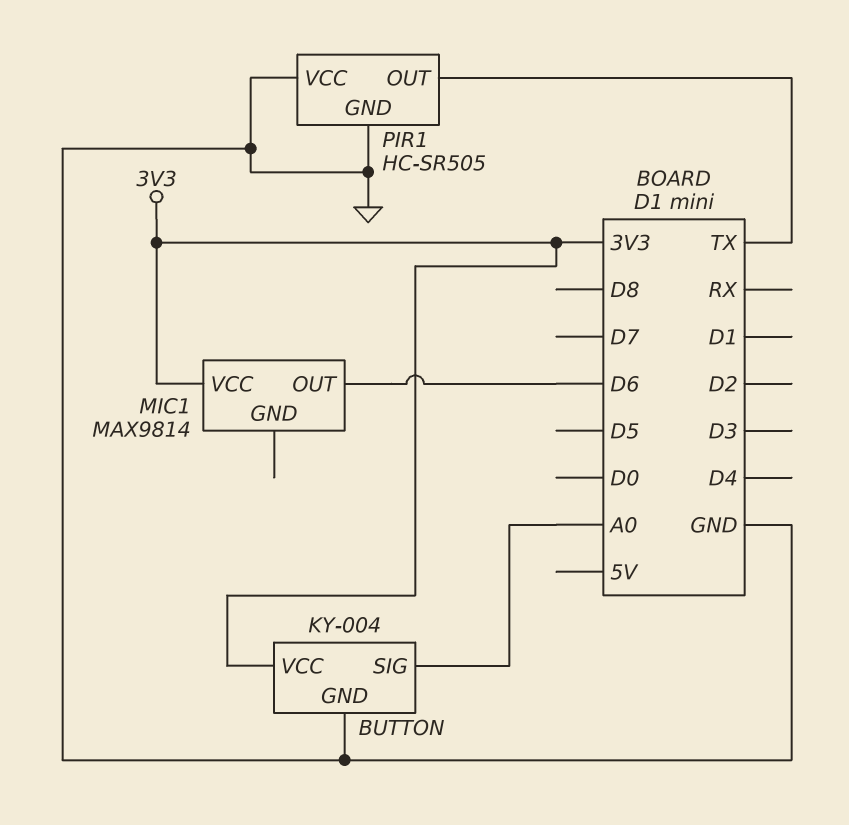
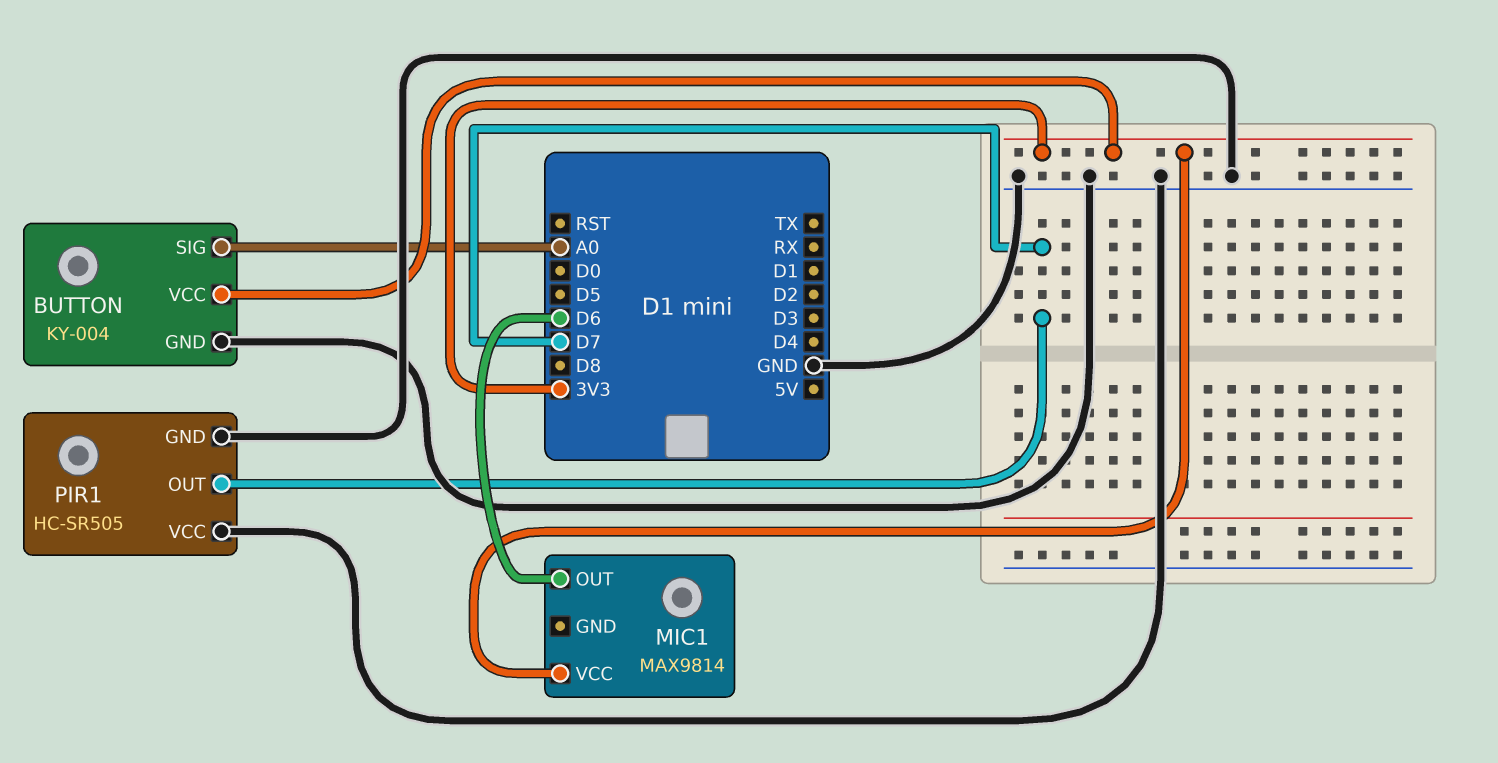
PIR1 pin OUT: TX -> D7

